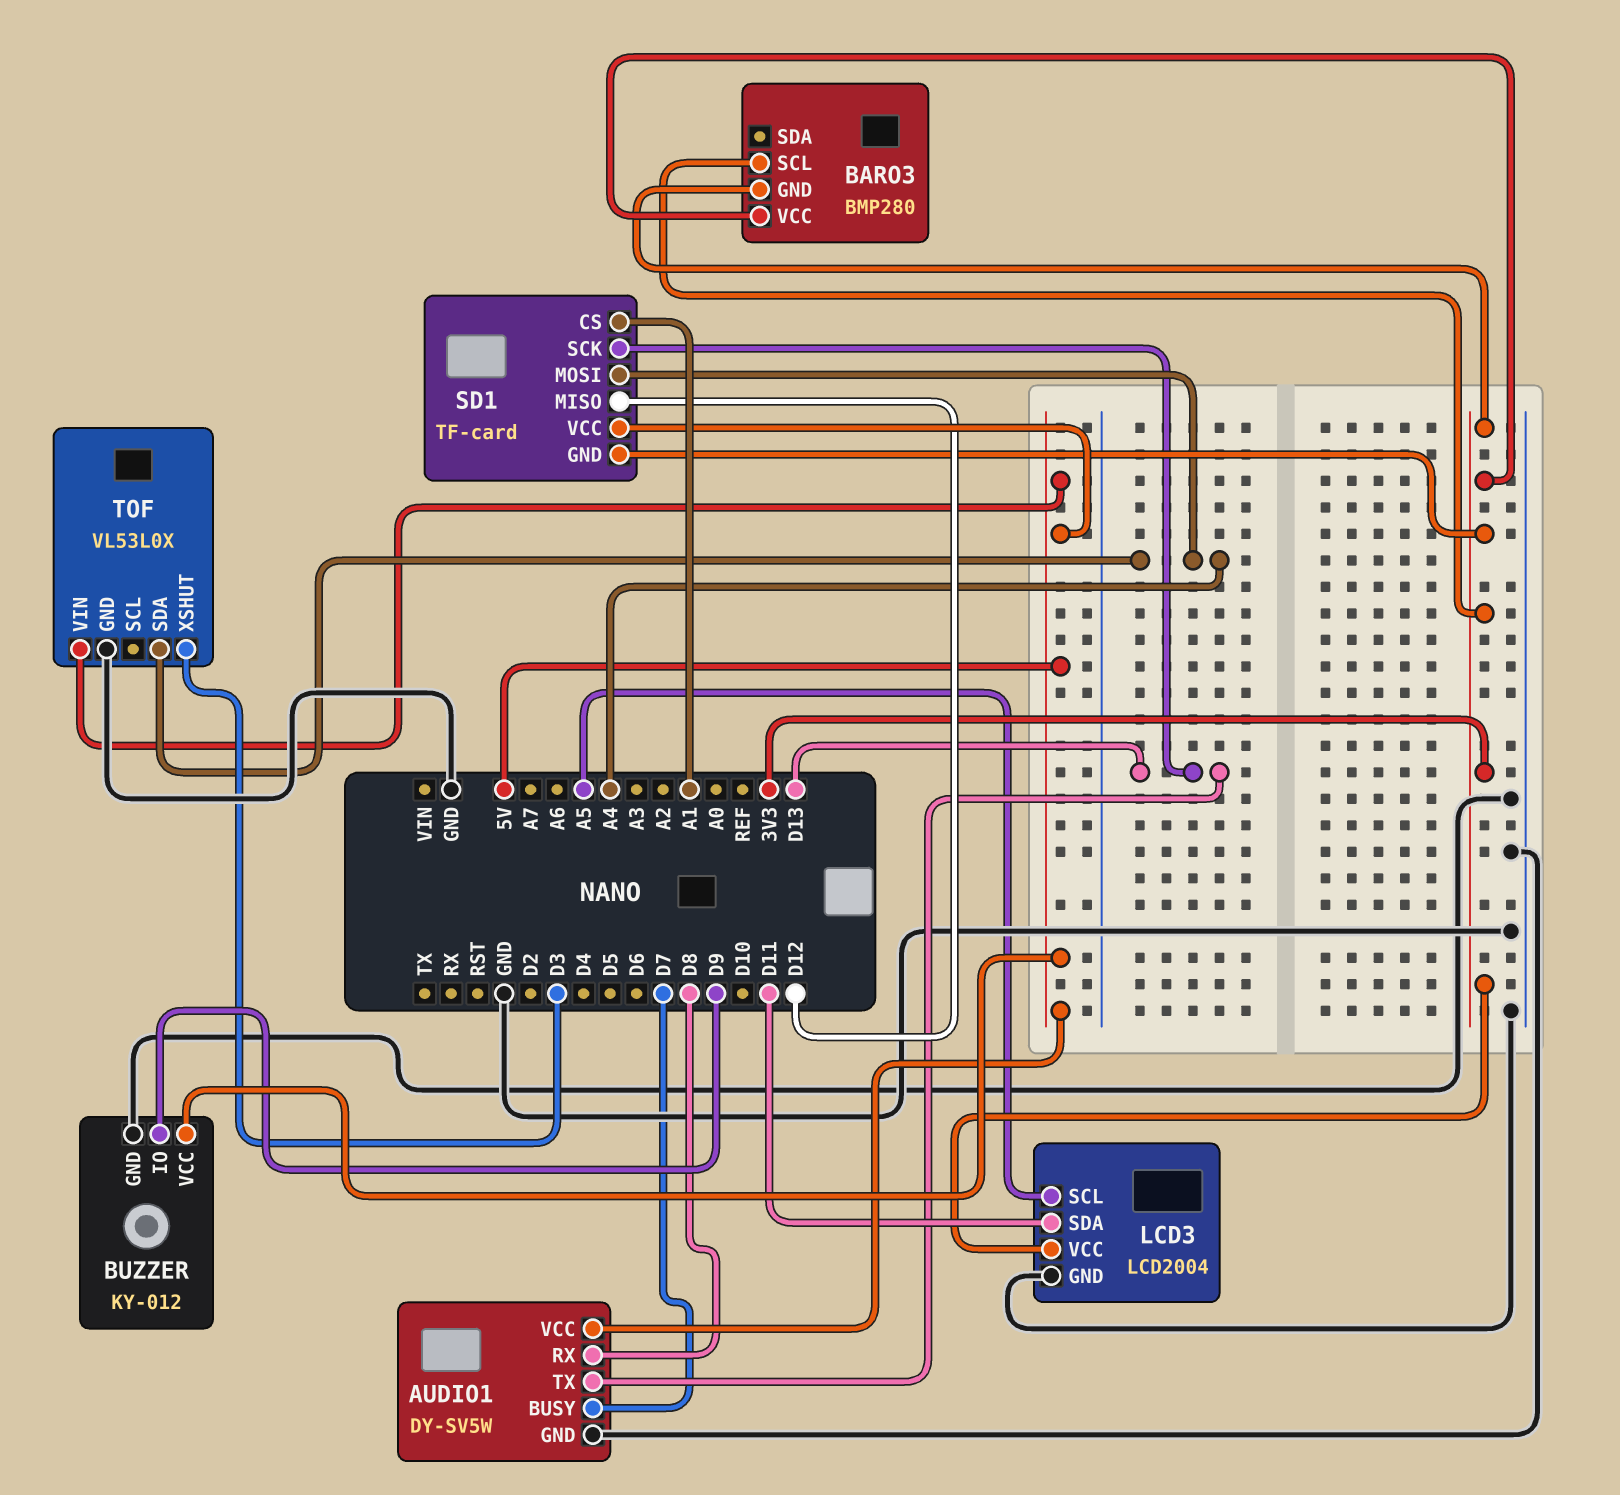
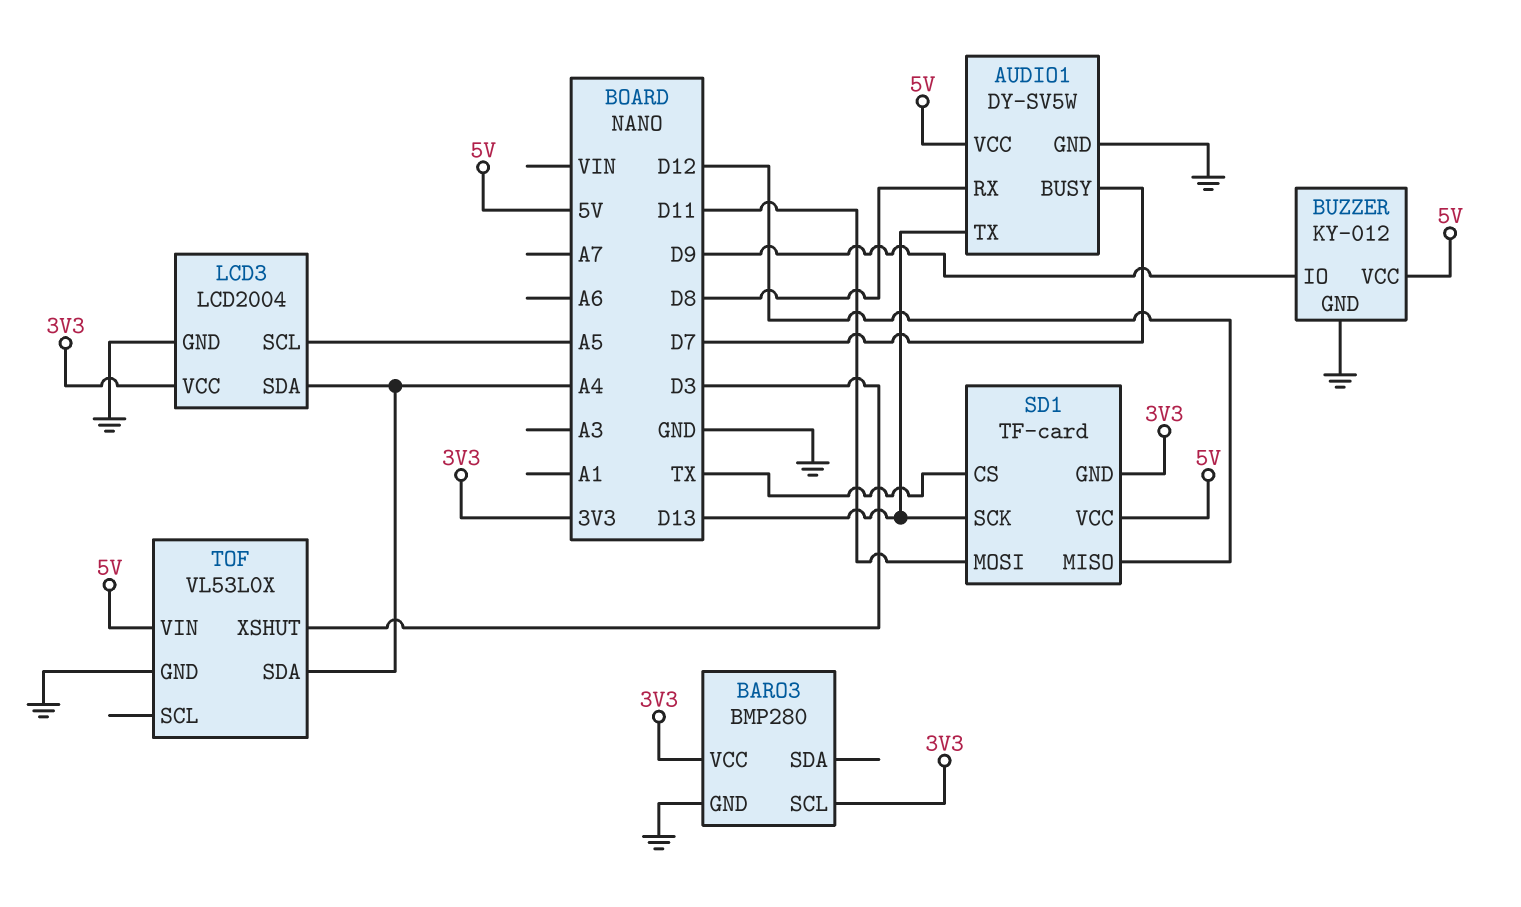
BARO3 pin GND: 3V3 -> GND
LCD3 pin SDA: D11 -> A4
SD1 pin CS: A1 -> TX
SD1 pin MOSI: A4 -> D11

